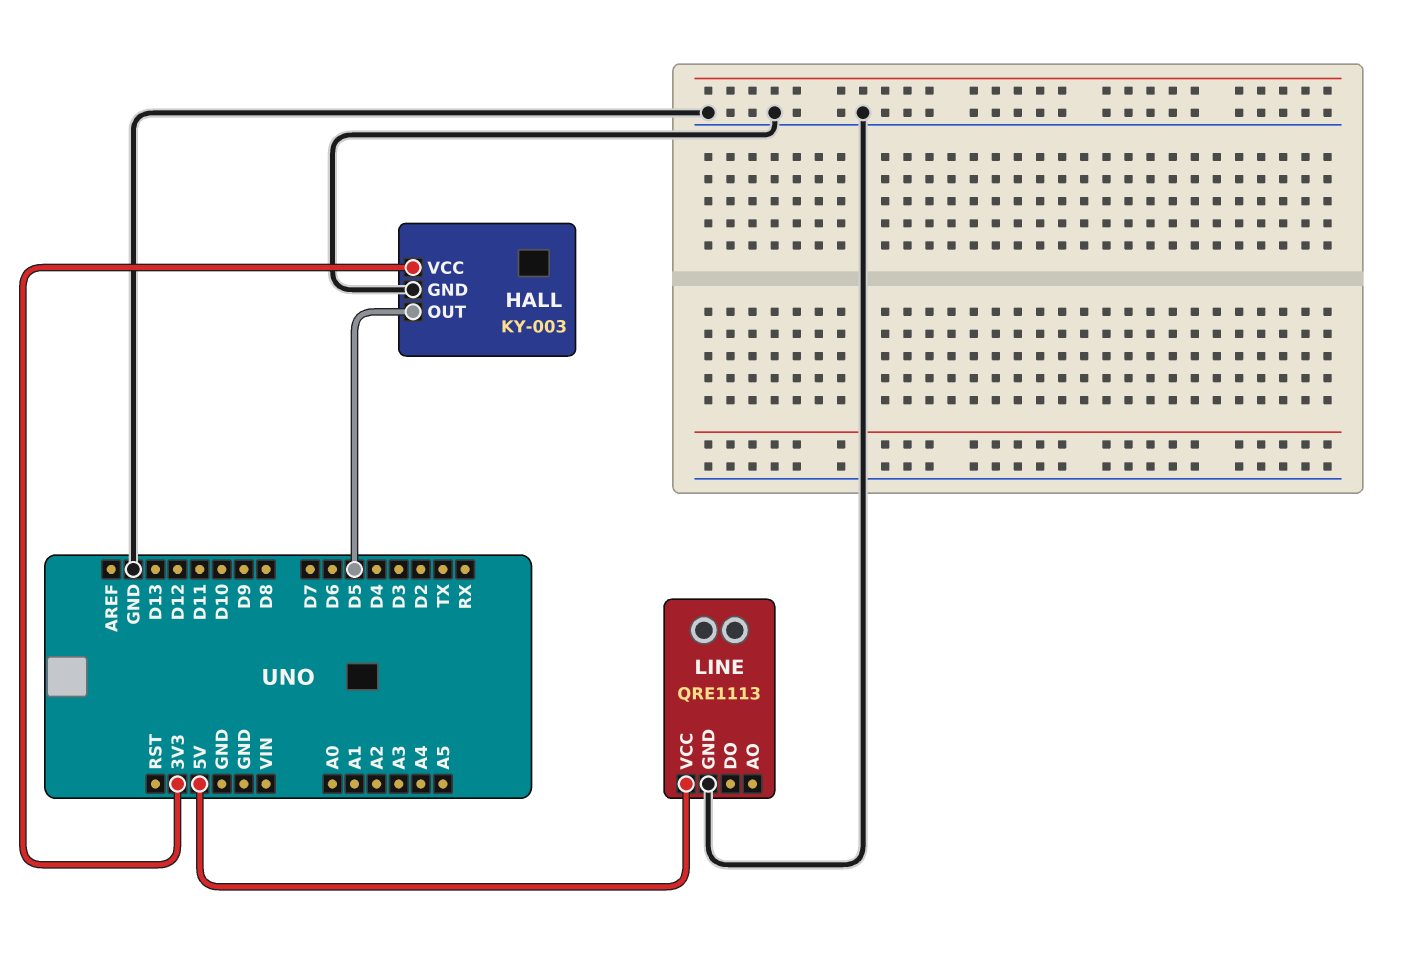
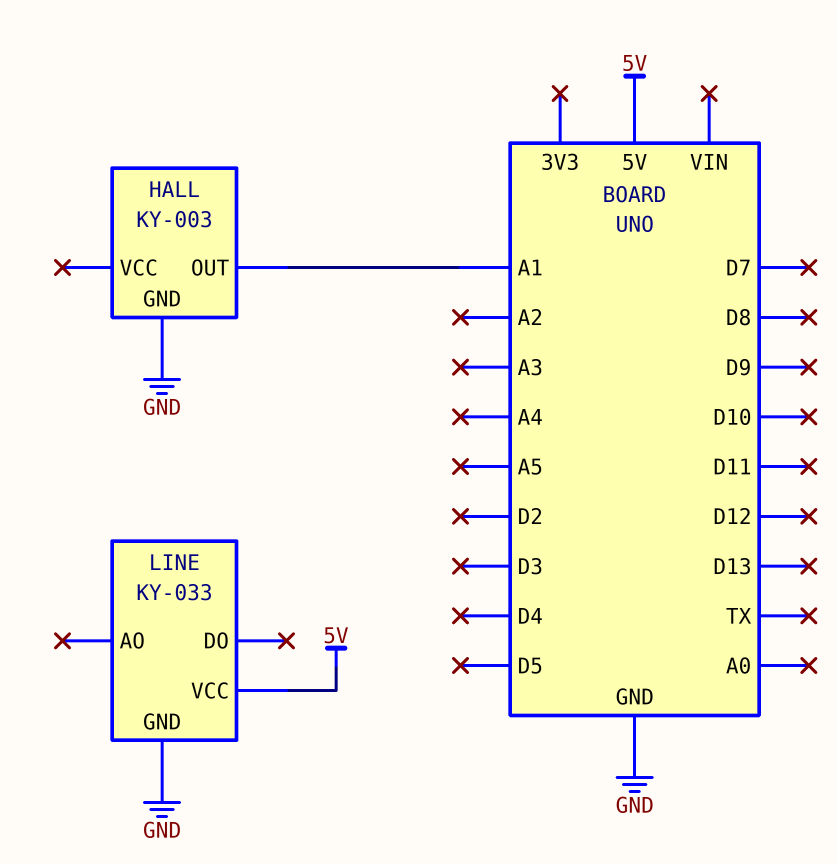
HALL pin OUT: D5 -> A1
HALL pin VCC: 3V3 -> none
LINE: QRE1113 -> KY-033

